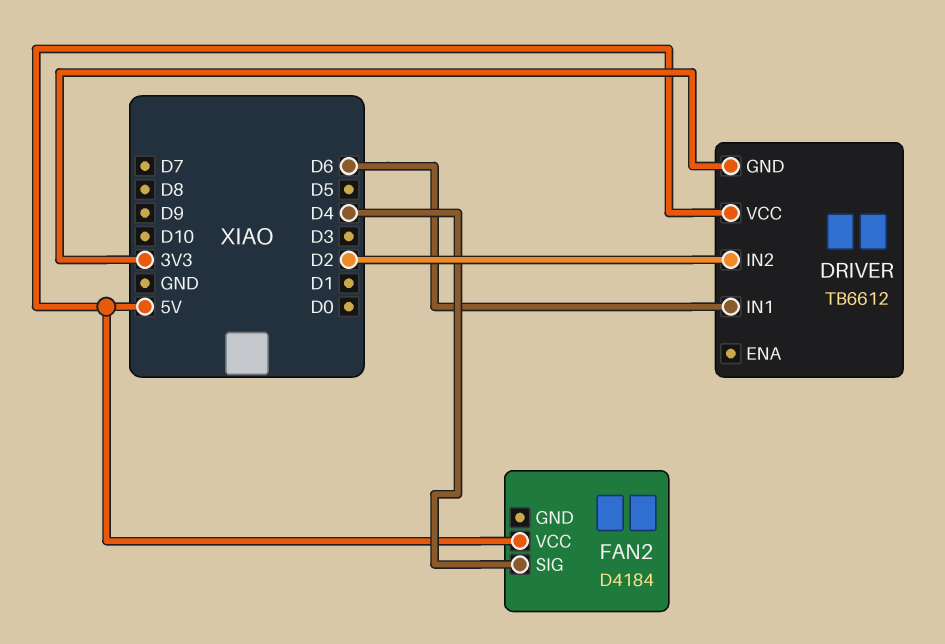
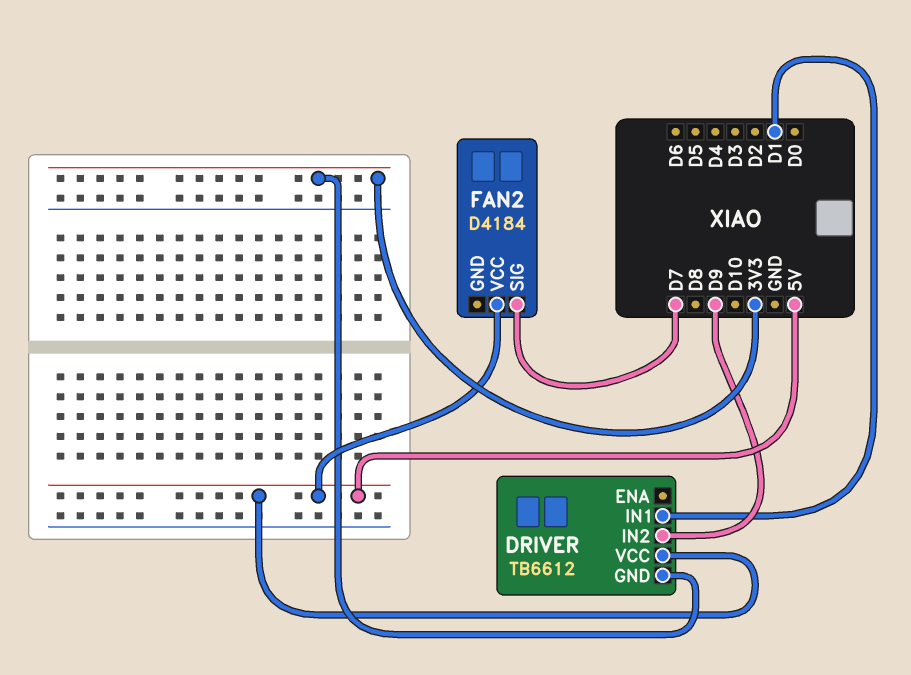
DRIVER pin IN1: D6 -> D1
DRIVER pin IN2: D2 -> D9
FAN2 pin SIG: D4 -> D7

